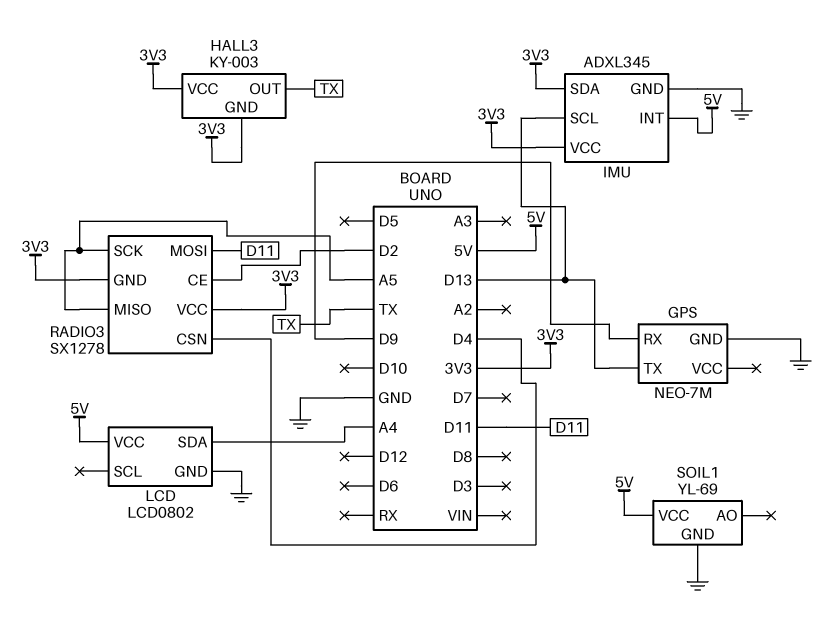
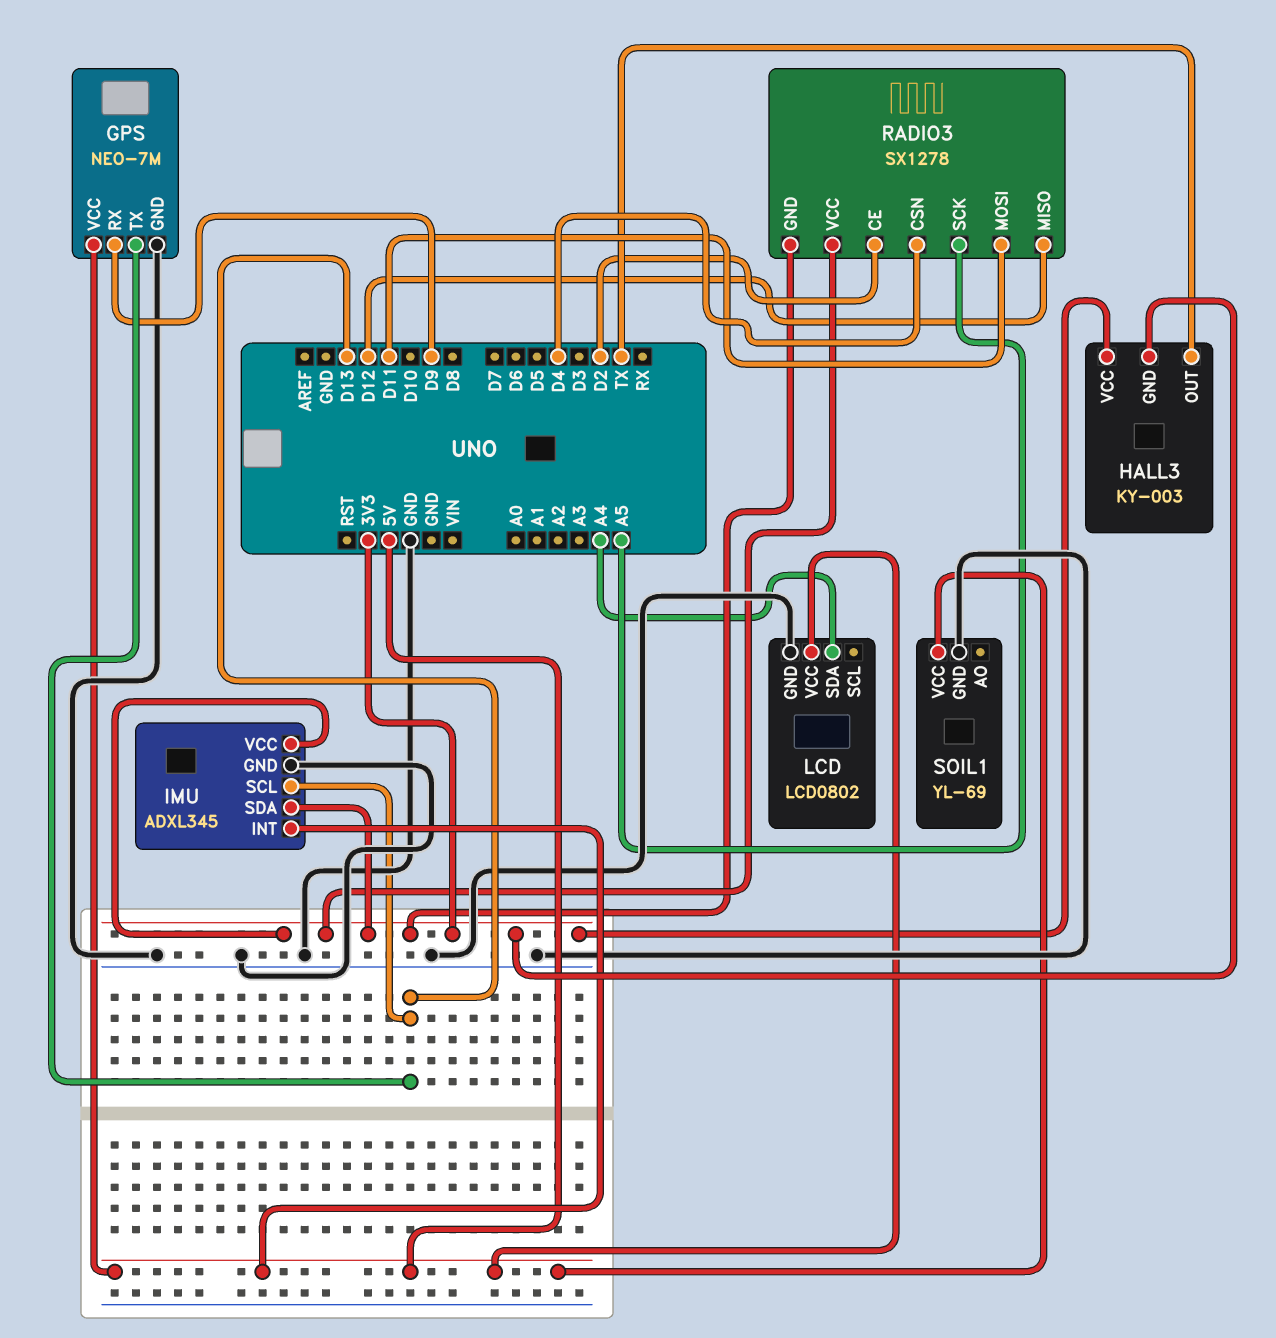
GPS pin VCC: none -> 5V
RADIO3 pin MISO: A5 -> D12

